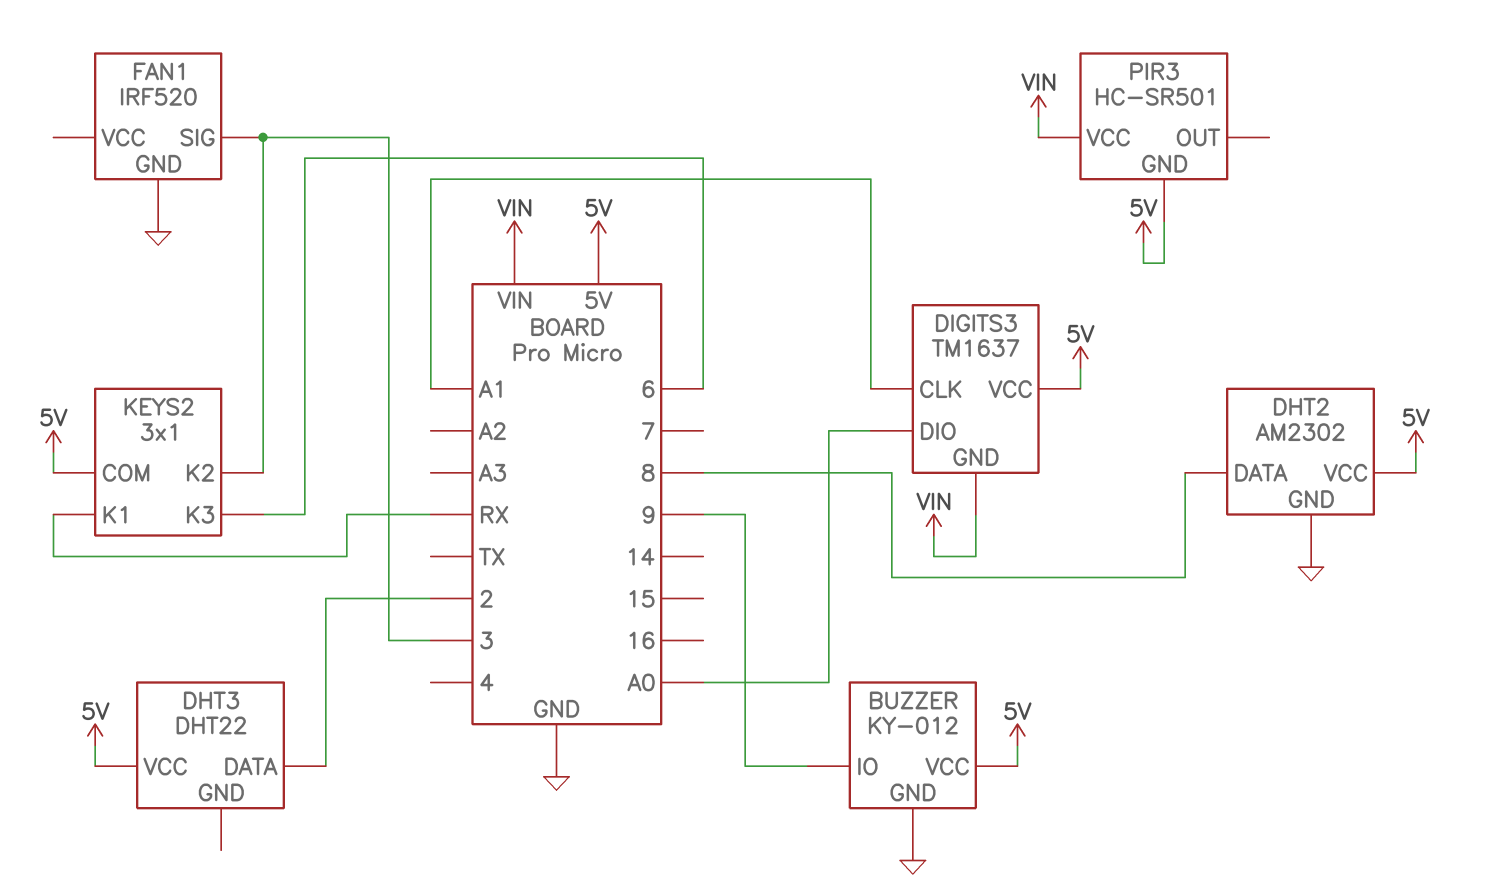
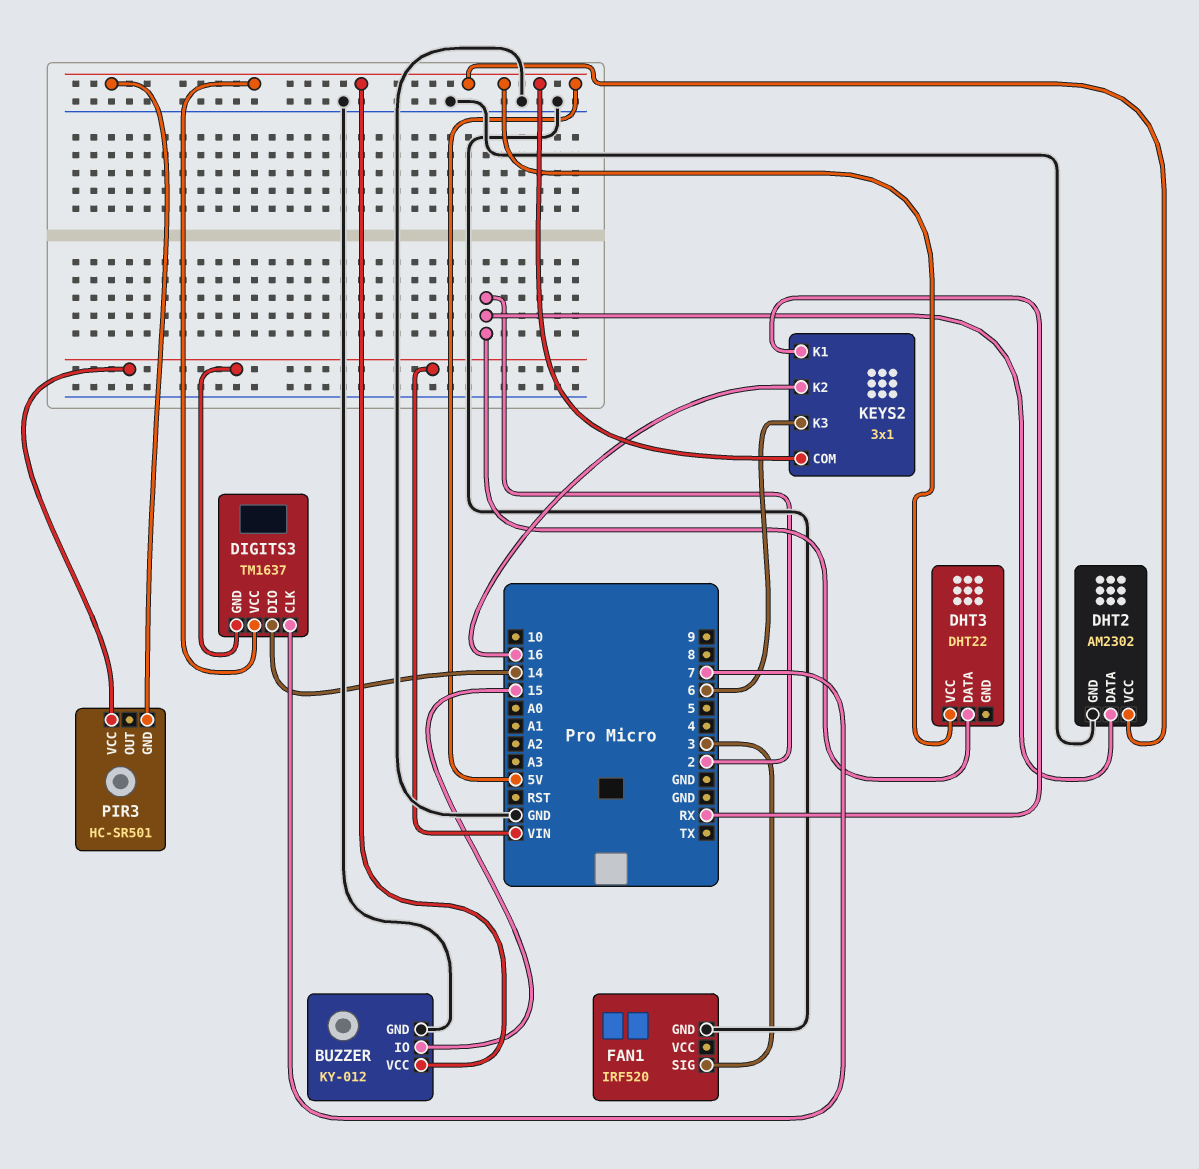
BUZZER pin IO: 9 -> 15
DHT2 pin DATA: 8 -> 2
DIGITS3 pin CLK: A1 -> 7
DIGITS3 pin DIO: A0 -> 14
KEYS2 pin K2: 3 -> 16

